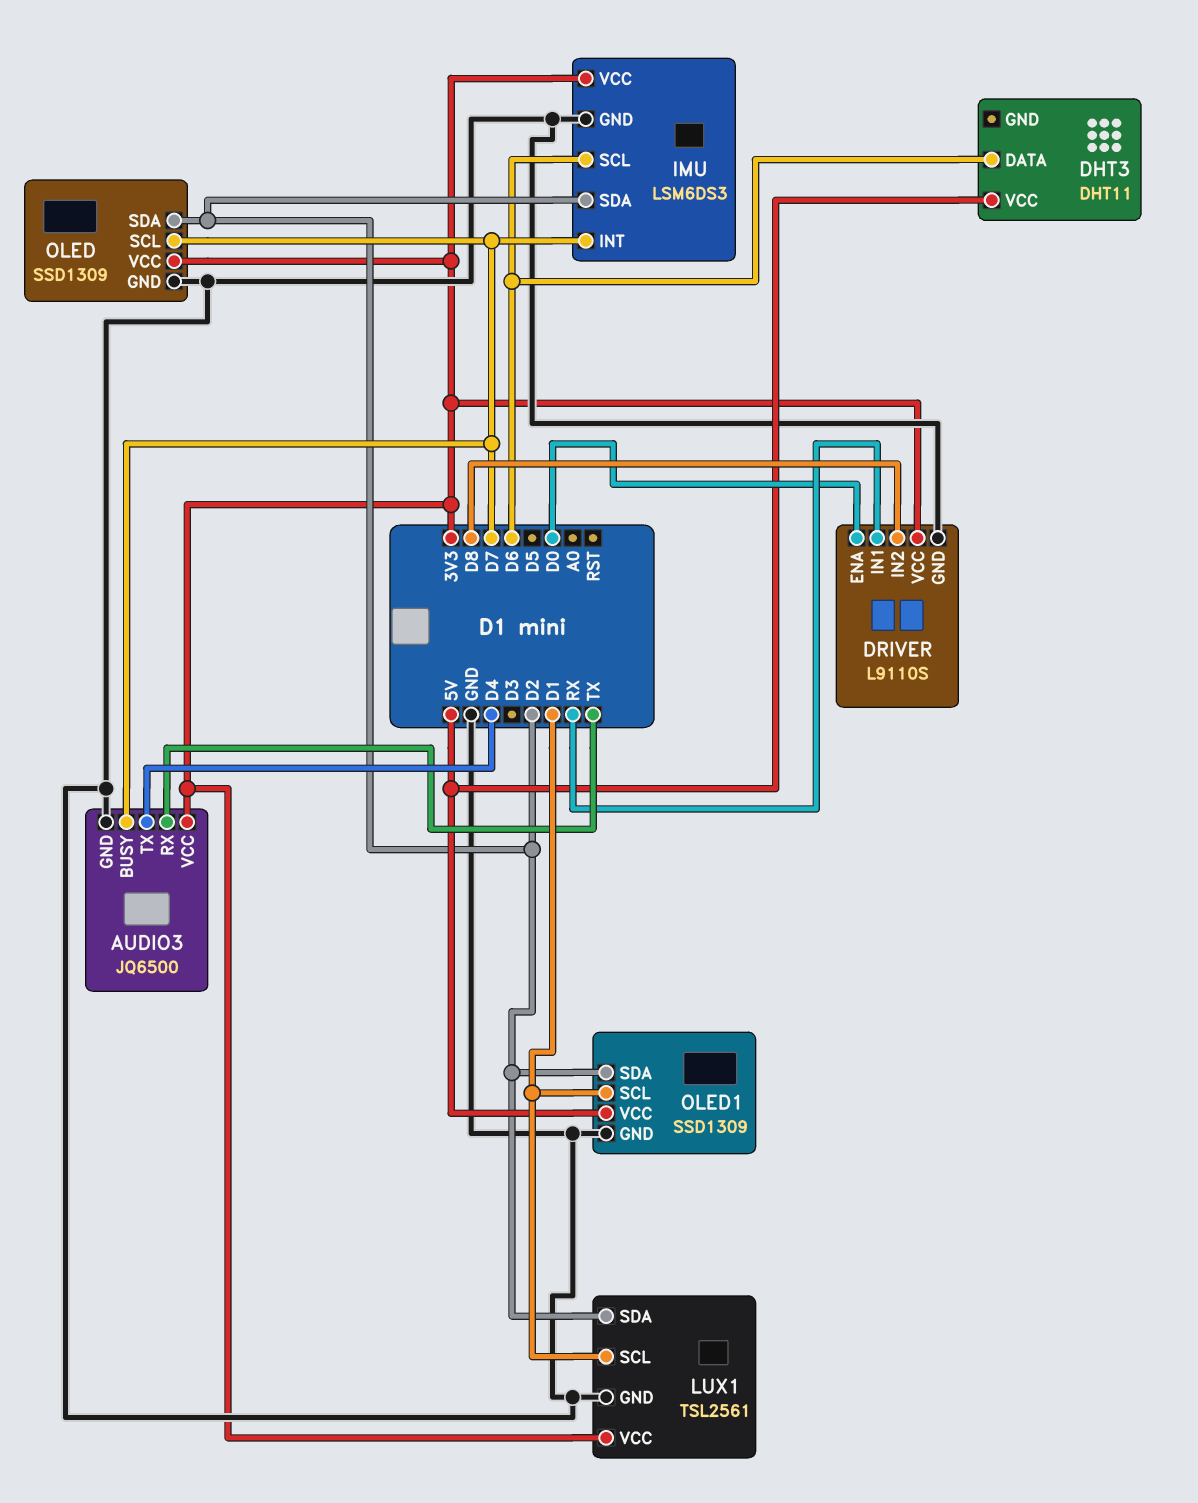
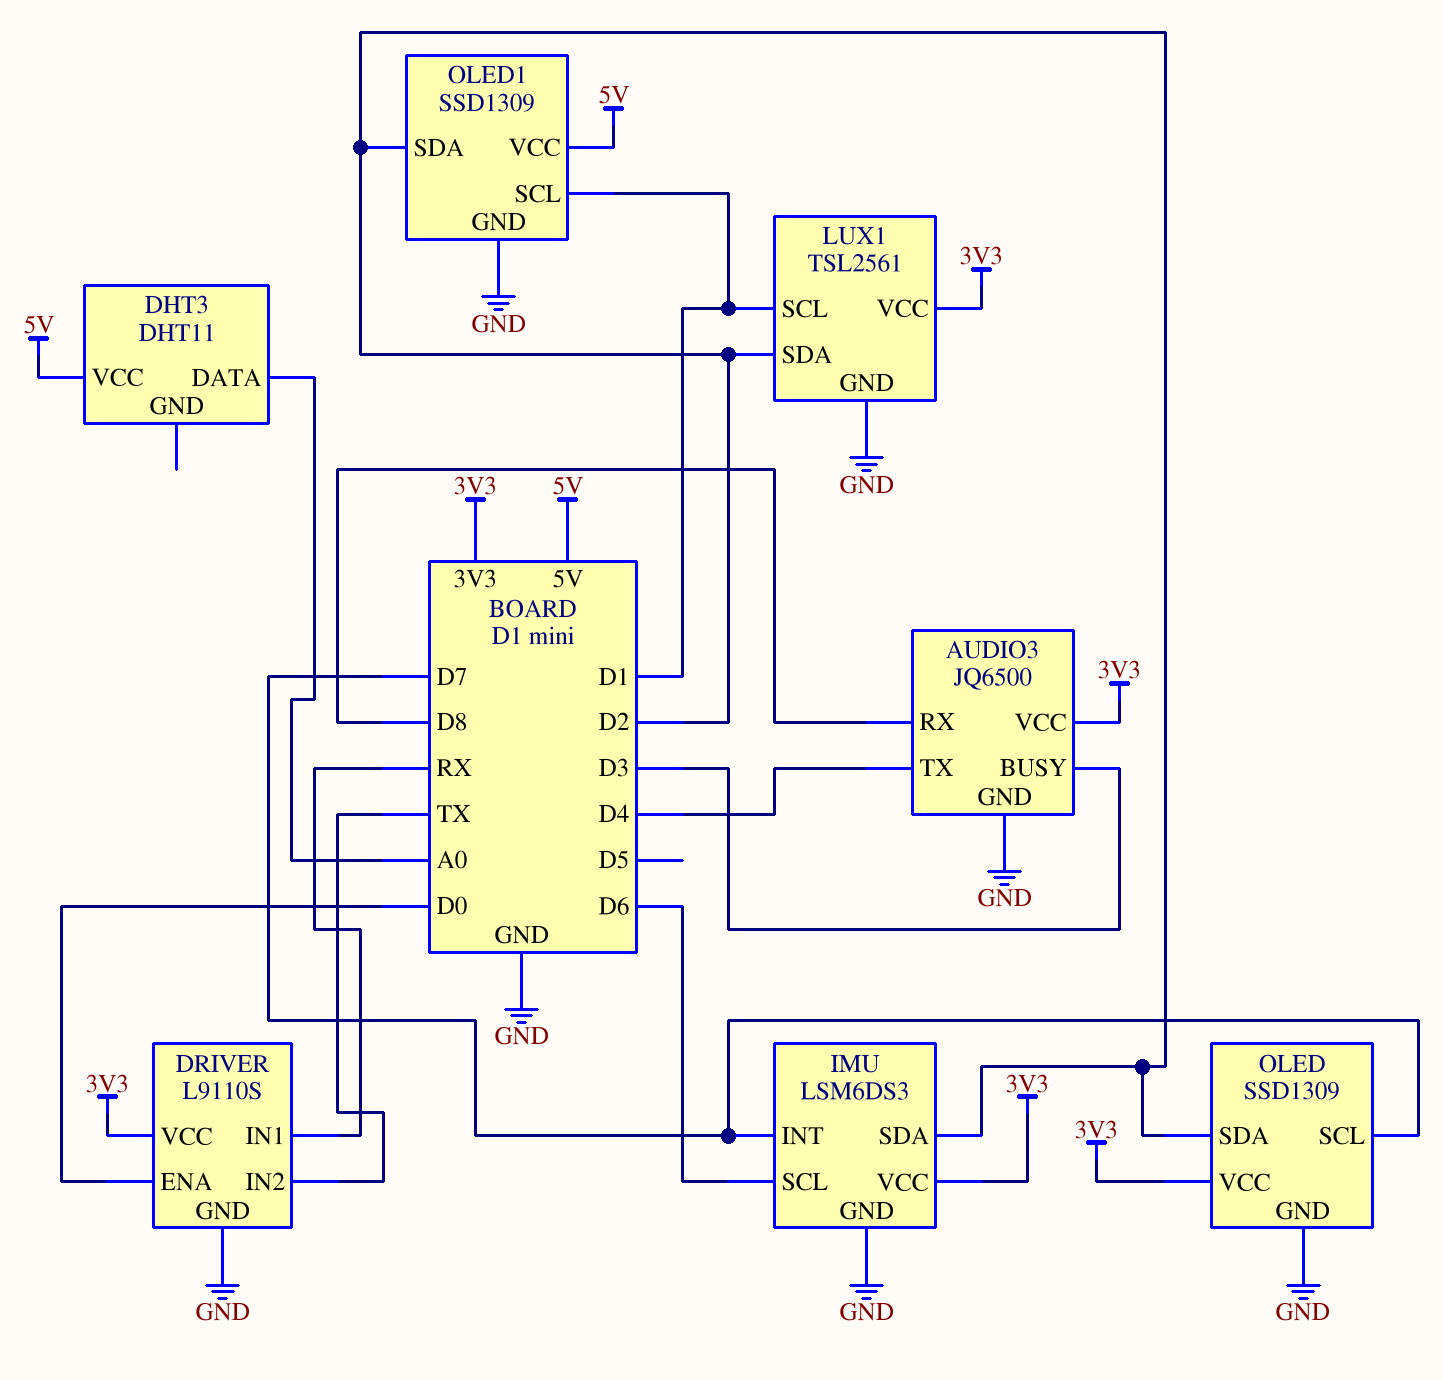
AUDIO3 pin BUSY: D7 -> D3
AUDIO3 pin RX: TX -> D8
DHT3 pin DATA: D6 -> A0
DRIVER pin IN2: D8 -> TX

